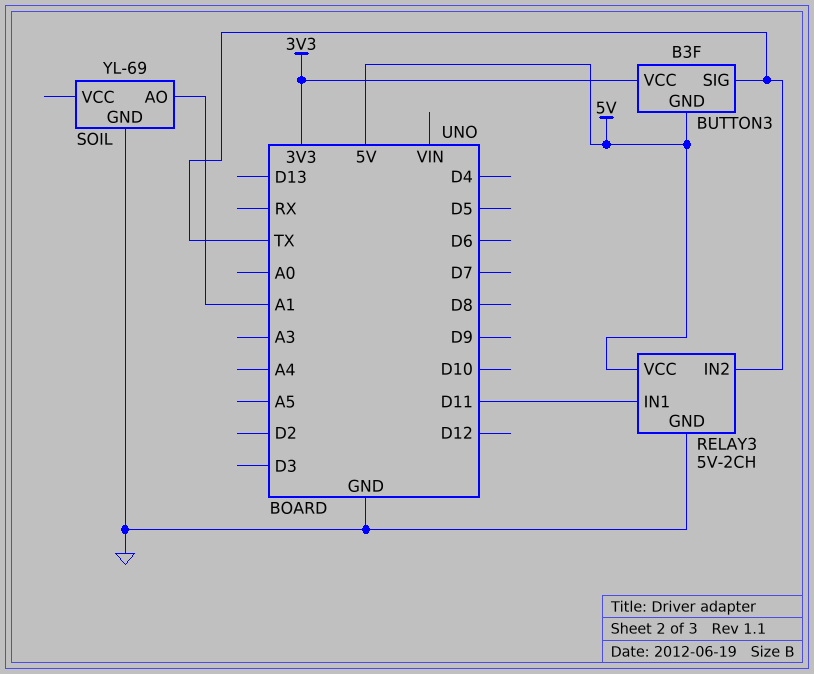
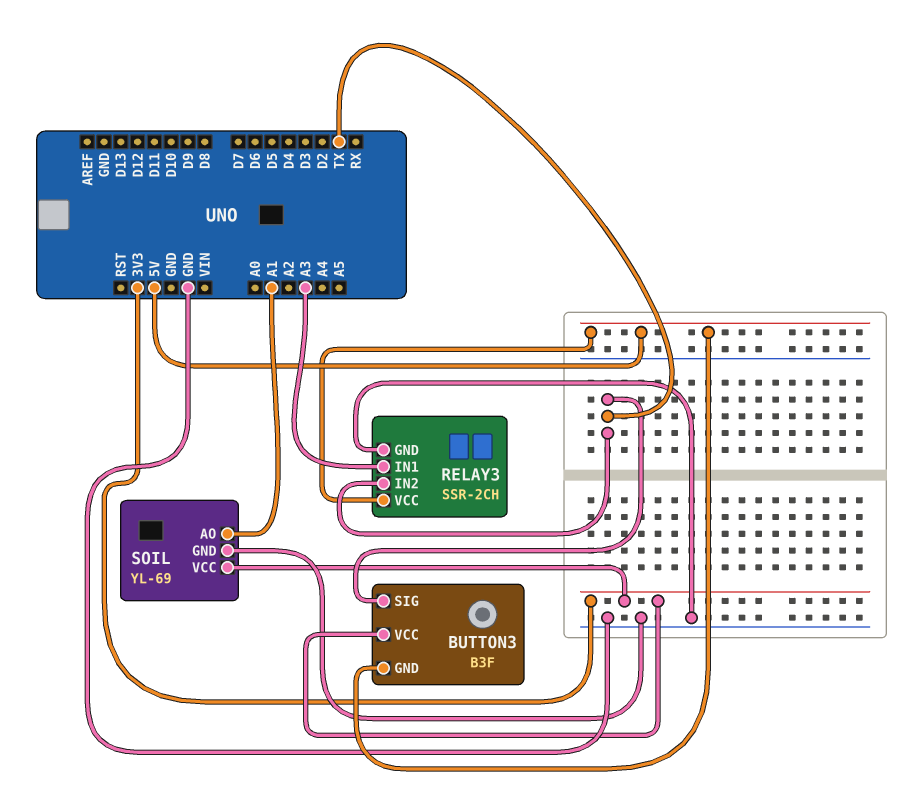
RELAY3: 5V-2CH -> SSR-2CH
RELAY3 pin IN1: D11 -> A3
SOIL pin VCC: none -> 3V3

